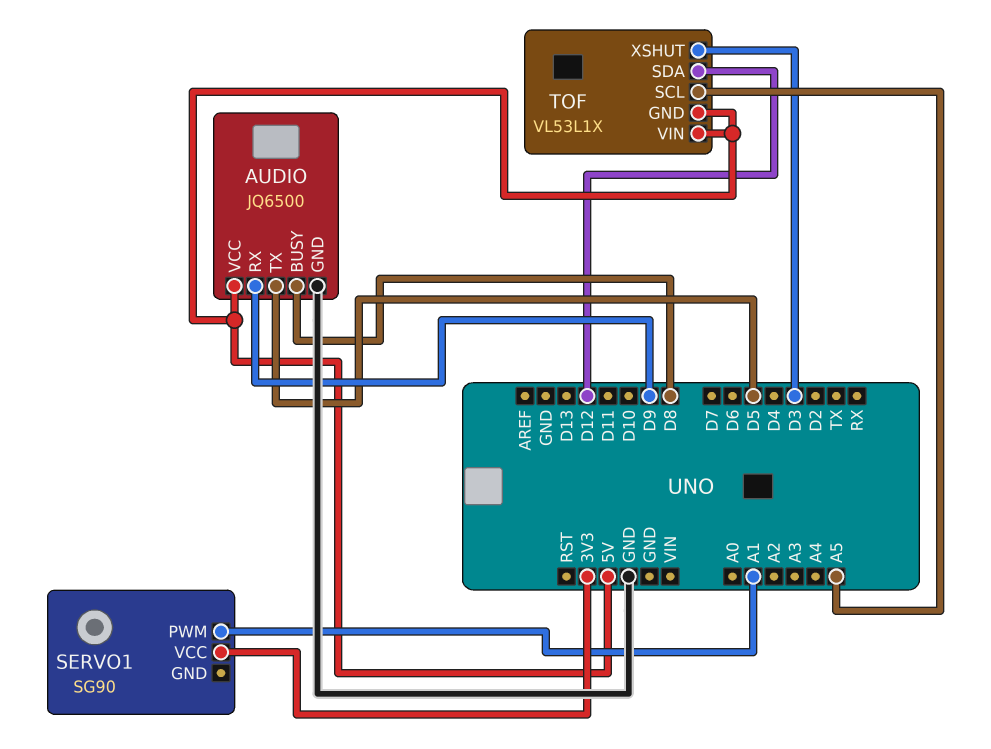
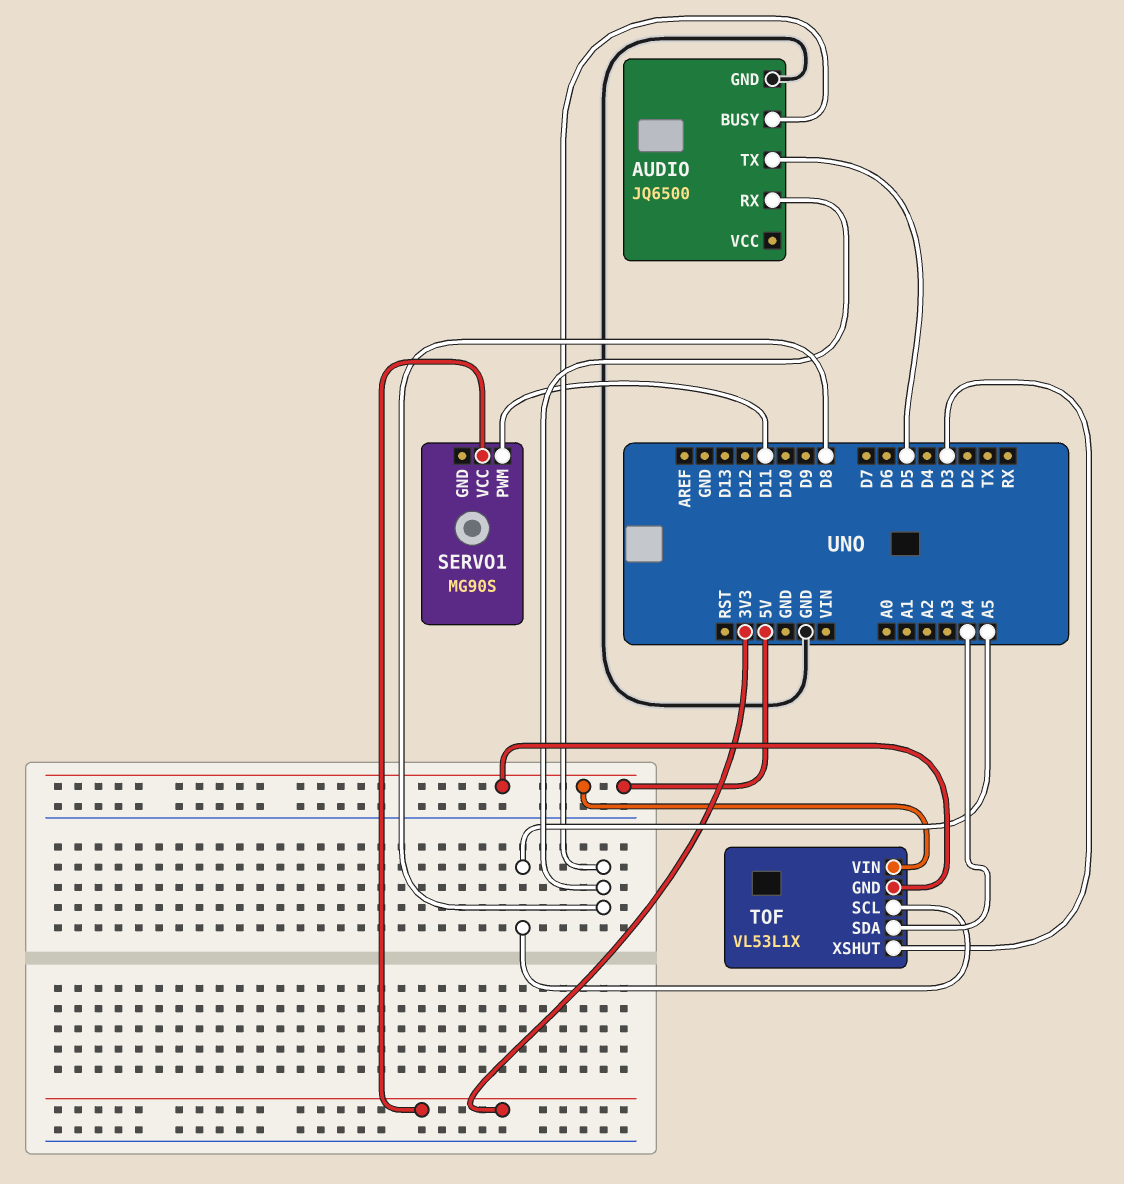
AUDIO pin RX: D9 -> D8
AUDIO pin VCC: 5V -> none
SERVO1: SG90 -> MG90S
SERVO1 pin PWM: A1 -> D11
TOF pin SDA: D12 -> A4

